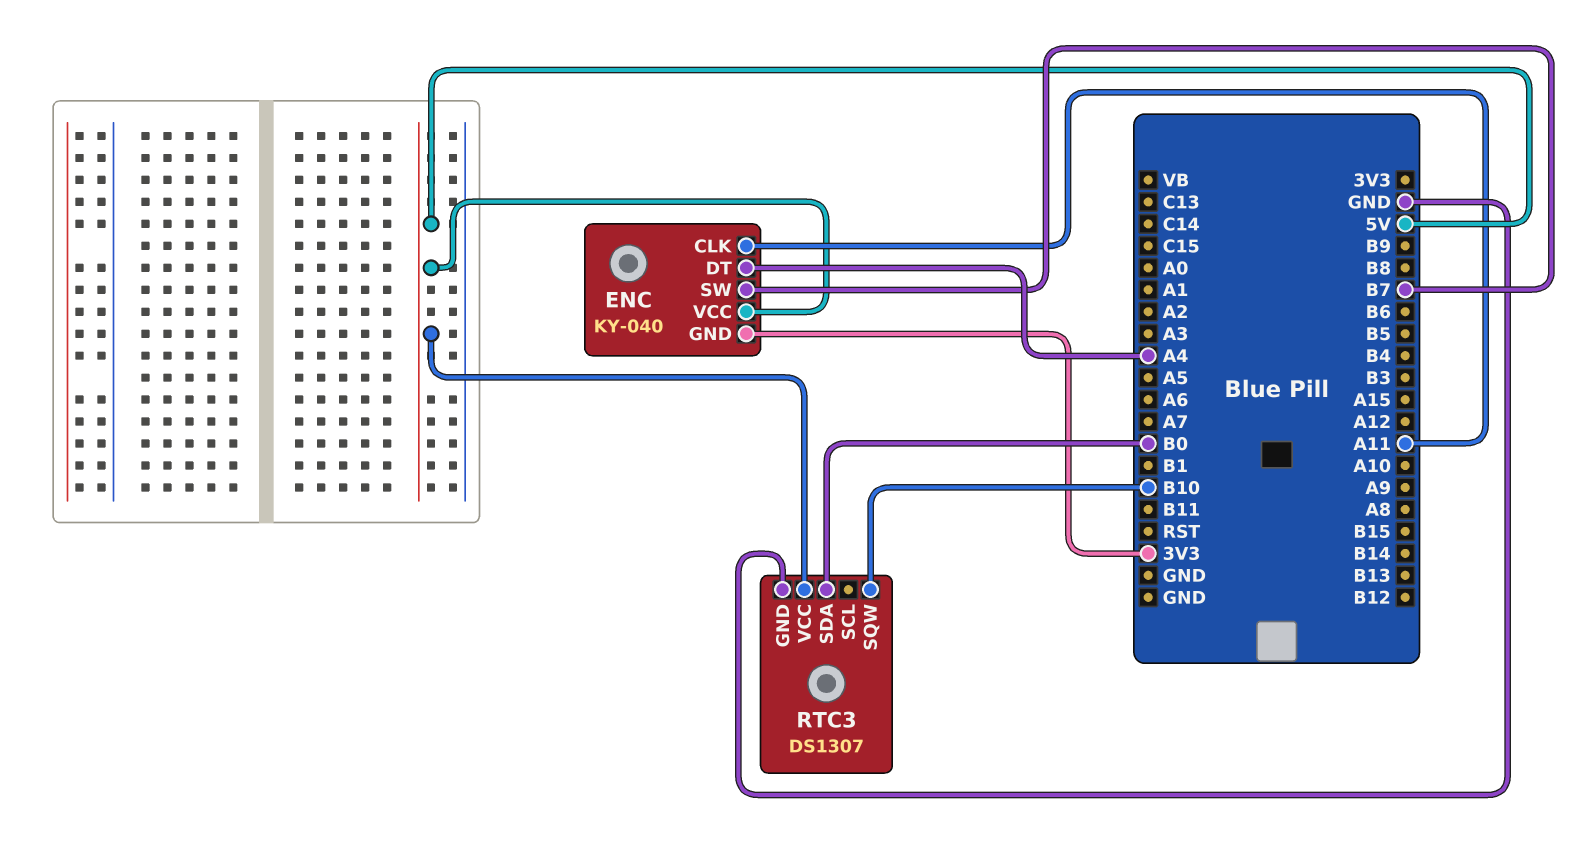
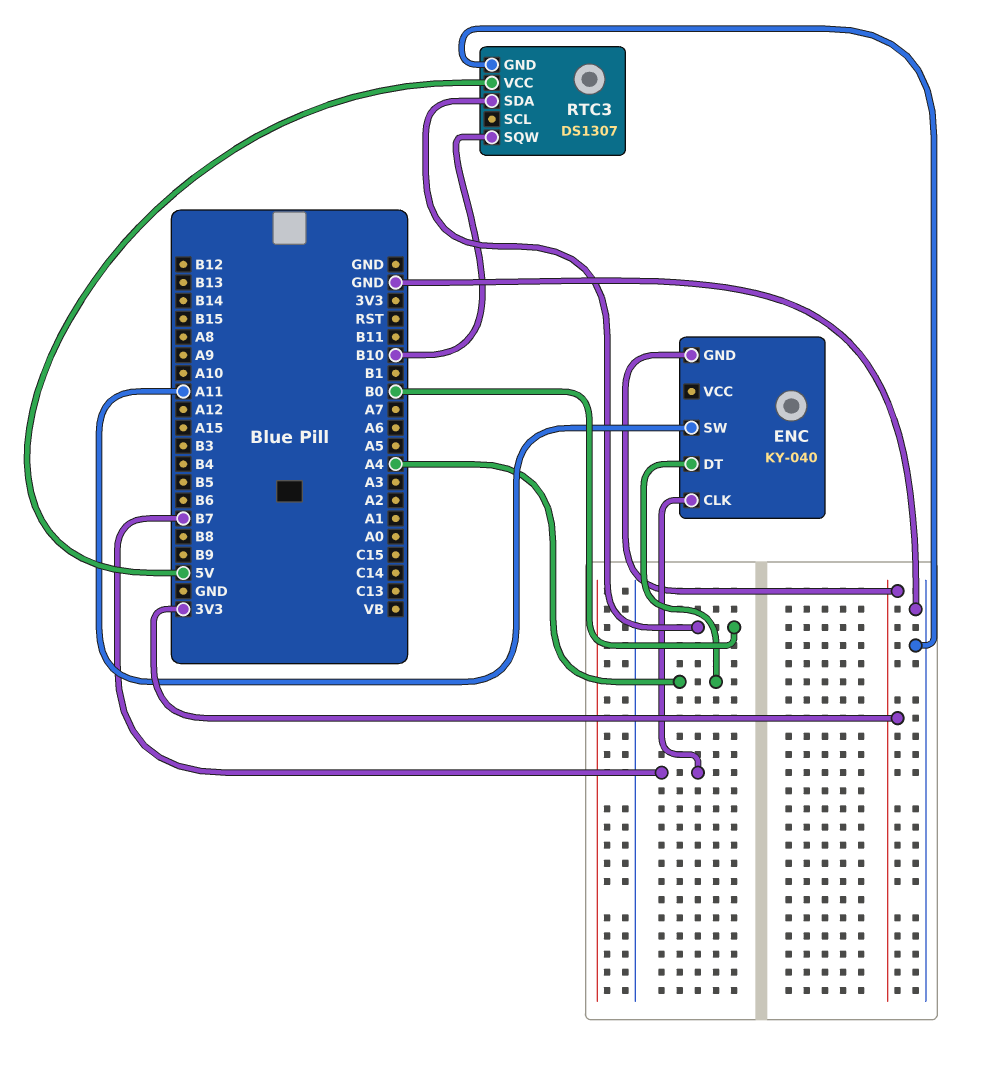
ENC pin CLK: A11 -> B7
ENC pin SW: B7 -> A11
ENC pin VCC: 5V -> none

